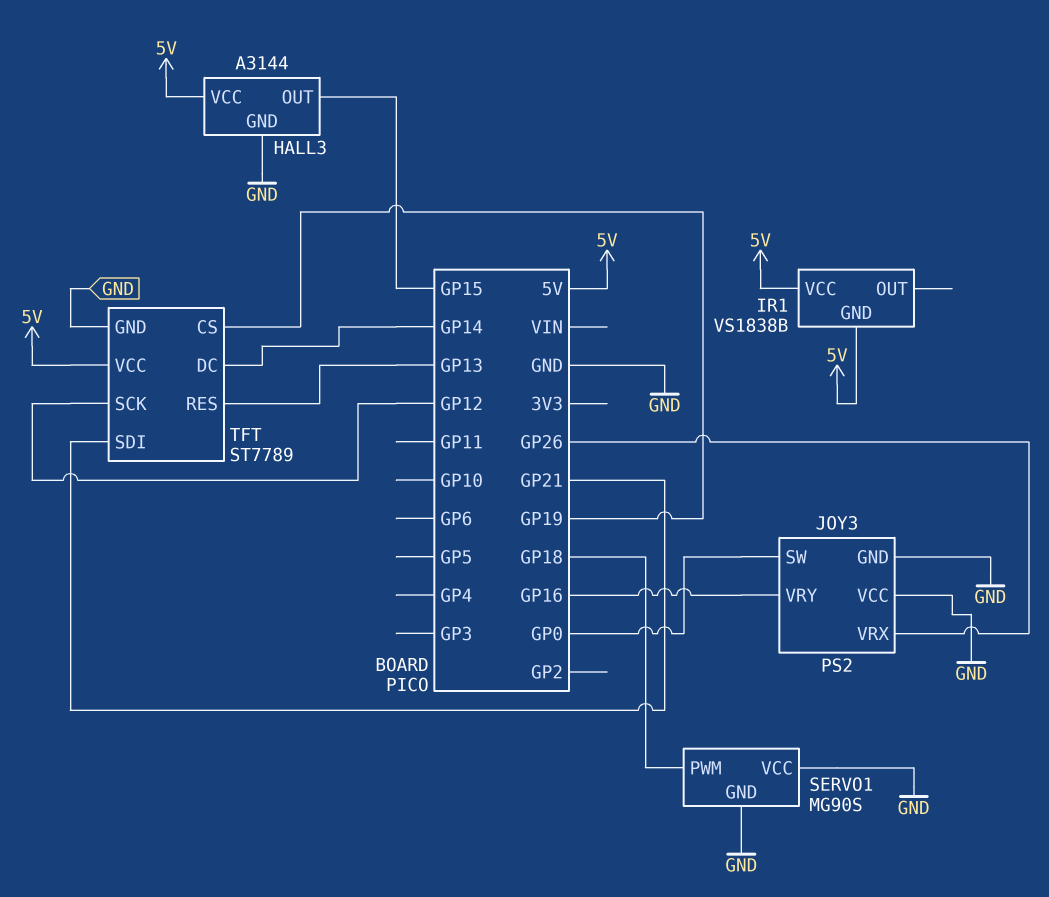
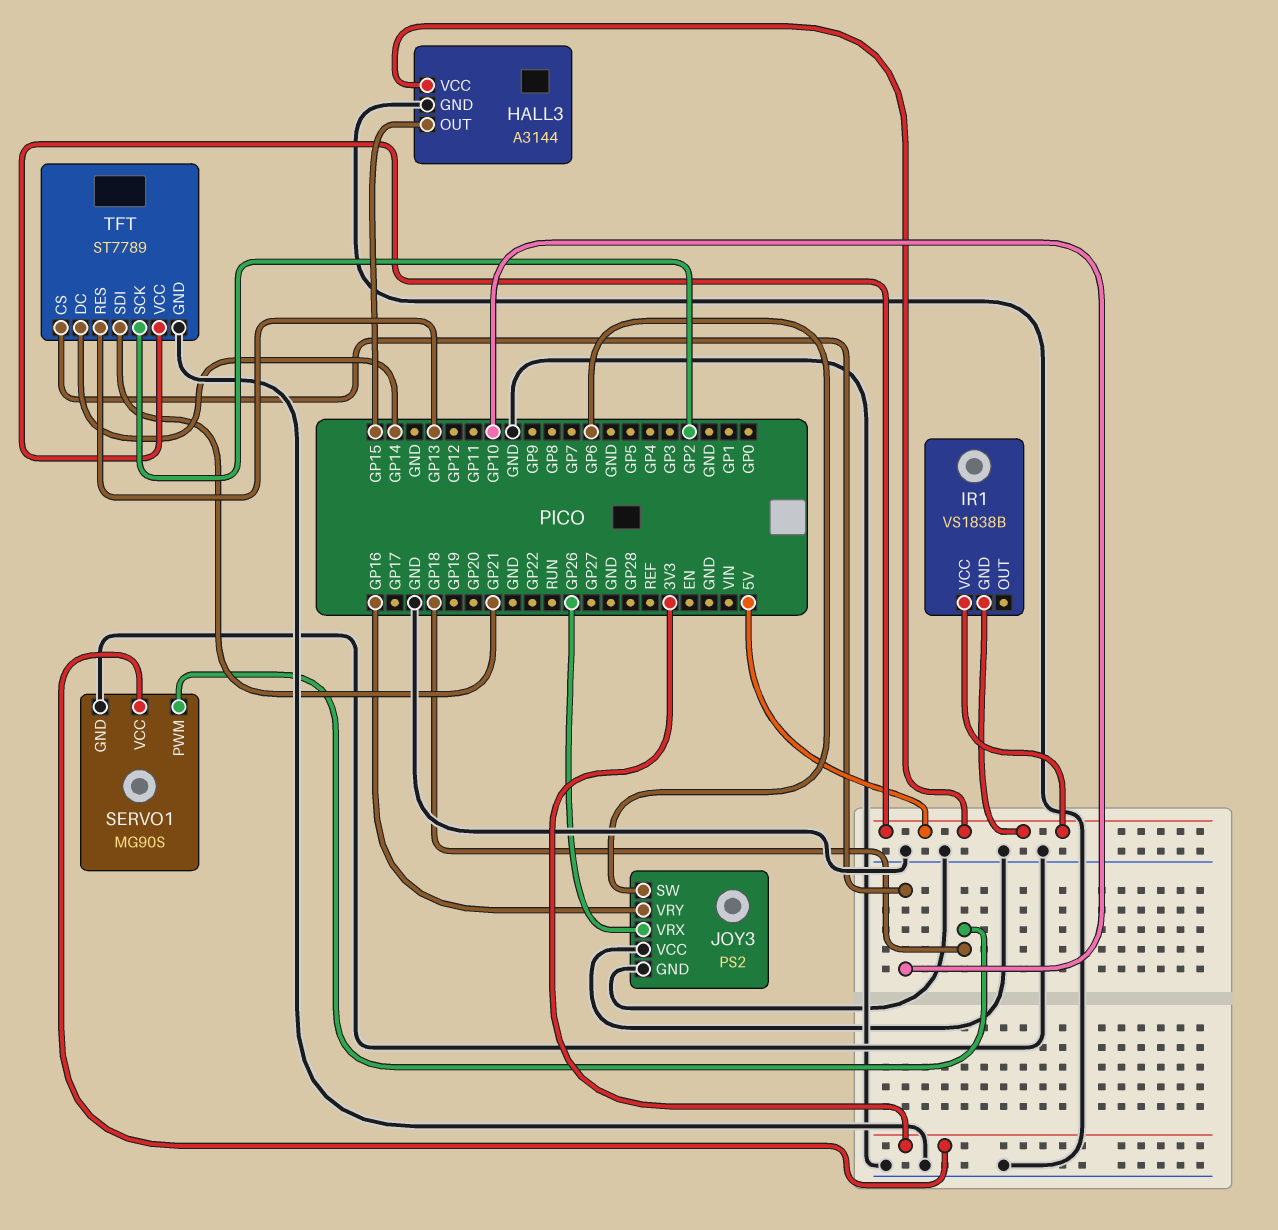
JOY3 pin SW: GP0 -> GP6
SERVO1 pin VCC: GND -> 3V3
TFT pin CS: GP19 -> GP10
TFT pin SCK: GP12 -> GP2

